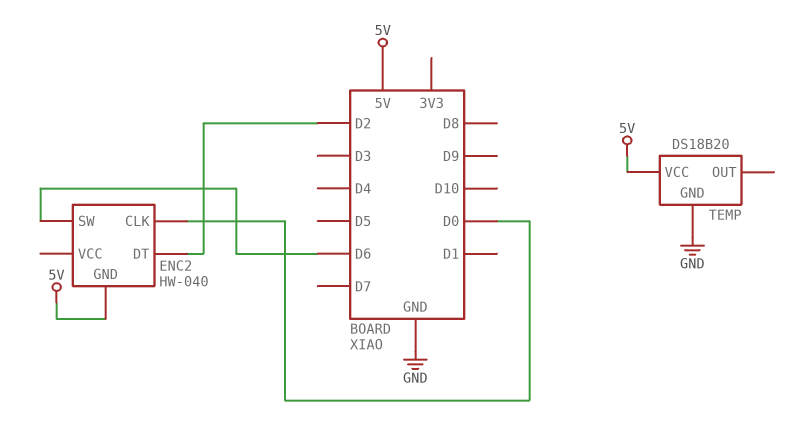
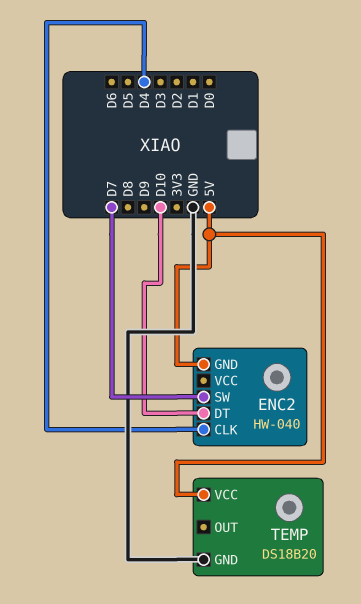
ENC2 pin CLK: D0 -> D4
ENC2 pin DT: D2 -> D10
ENC2 pin SW: D6 -> D7

